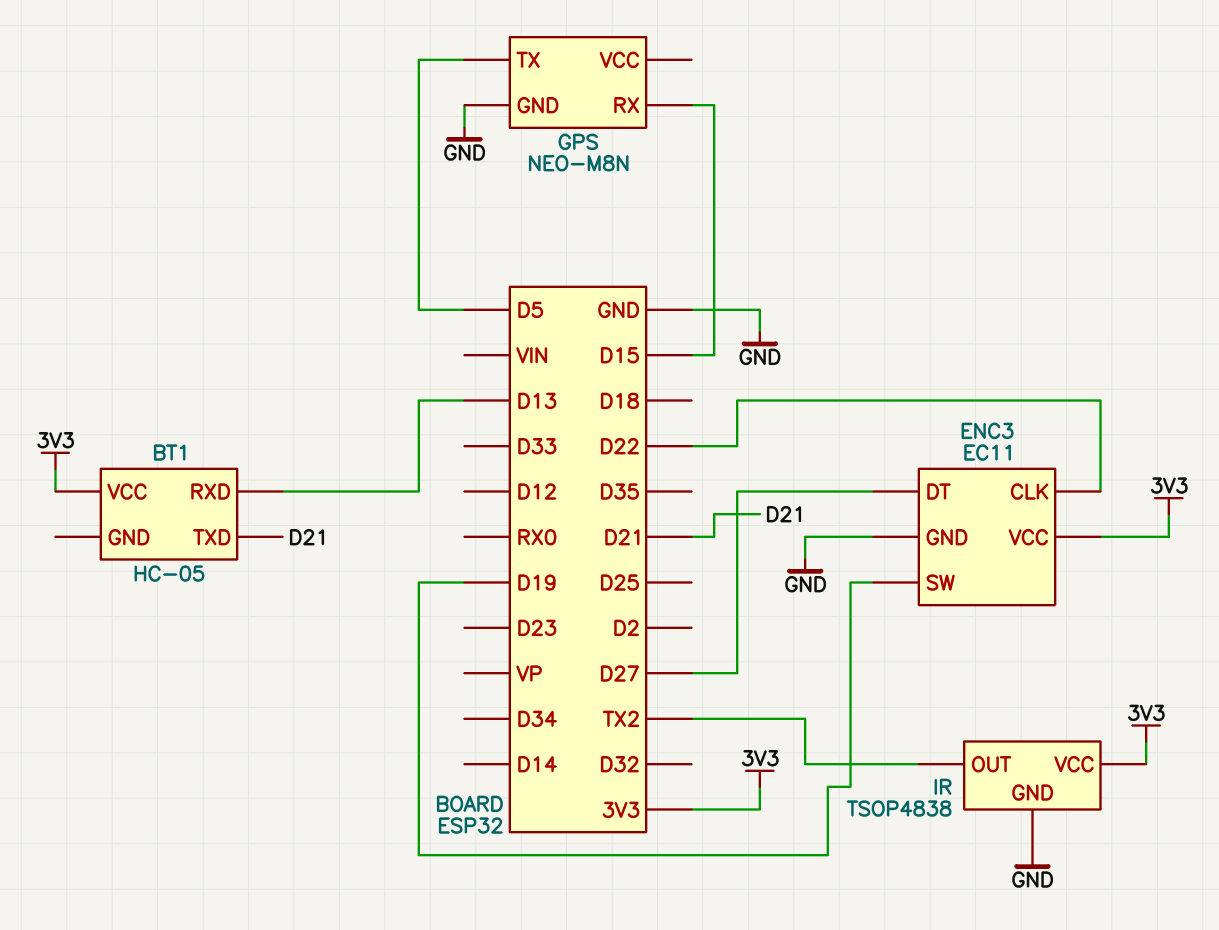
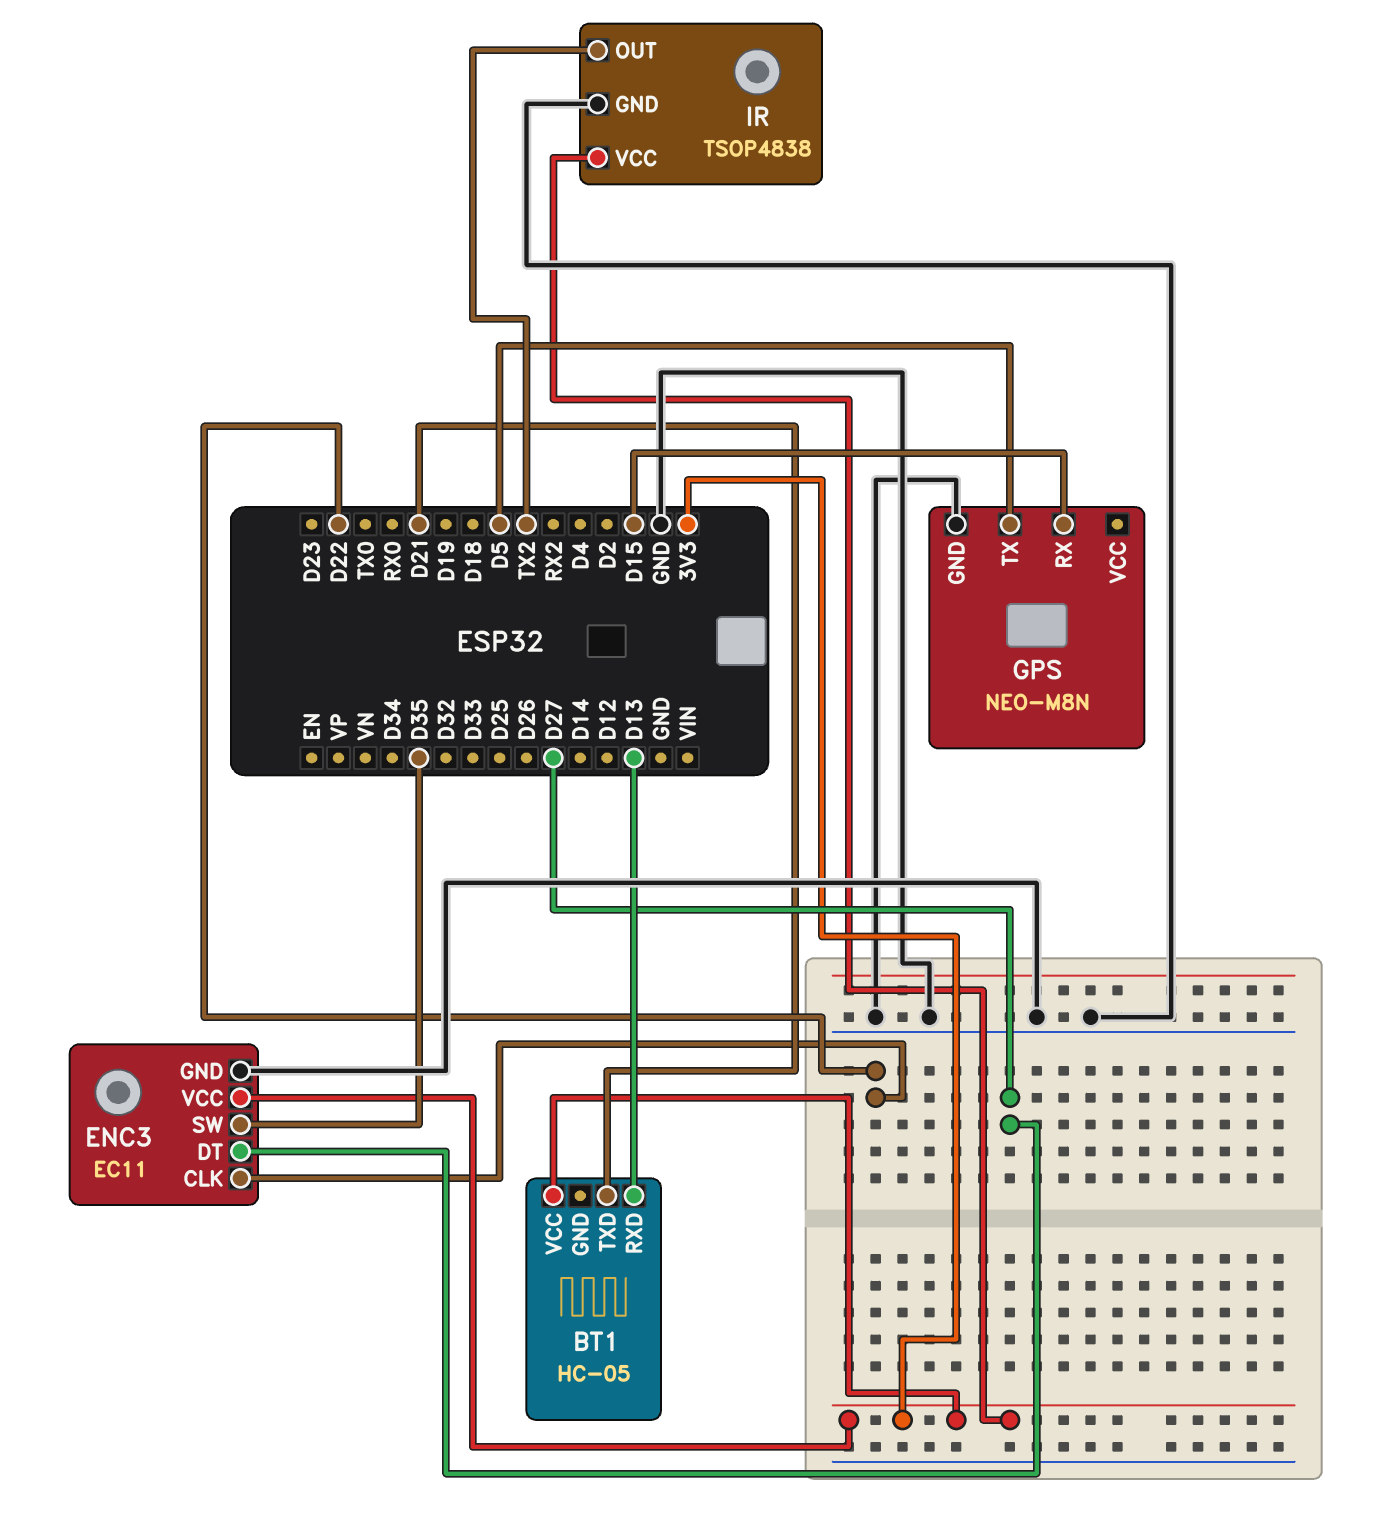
ENC3 pin SW: D19 -> D35

